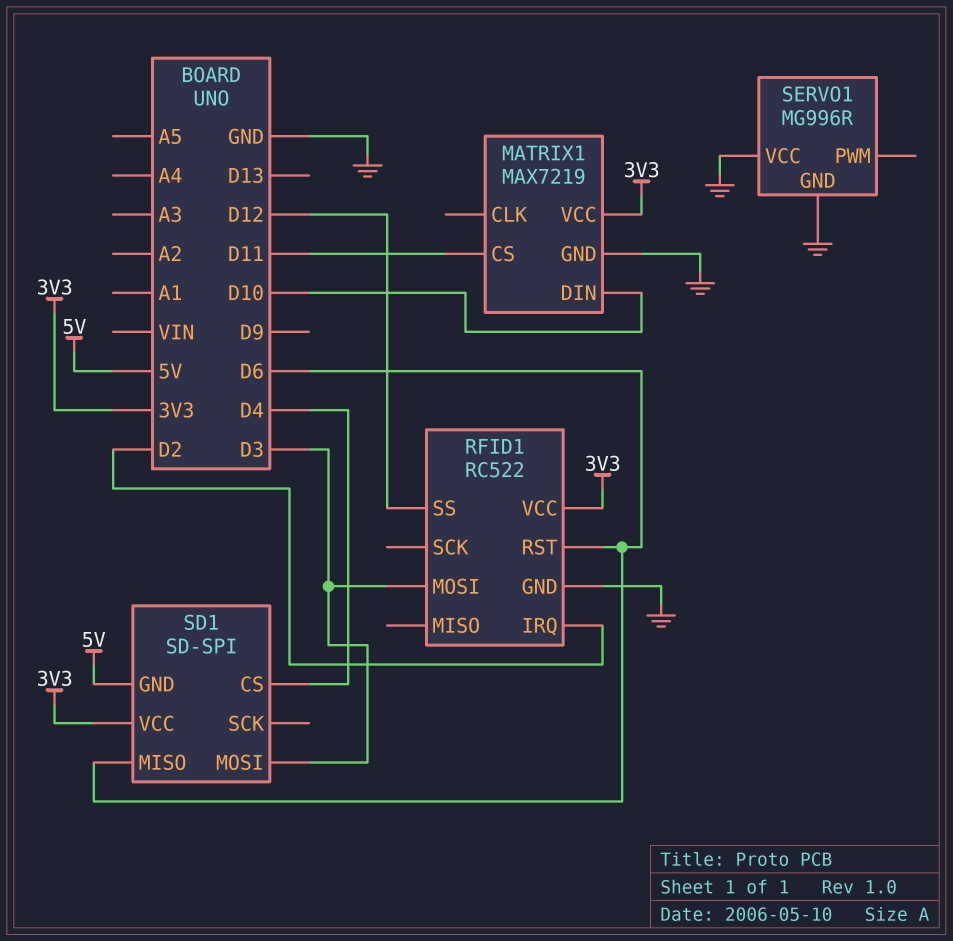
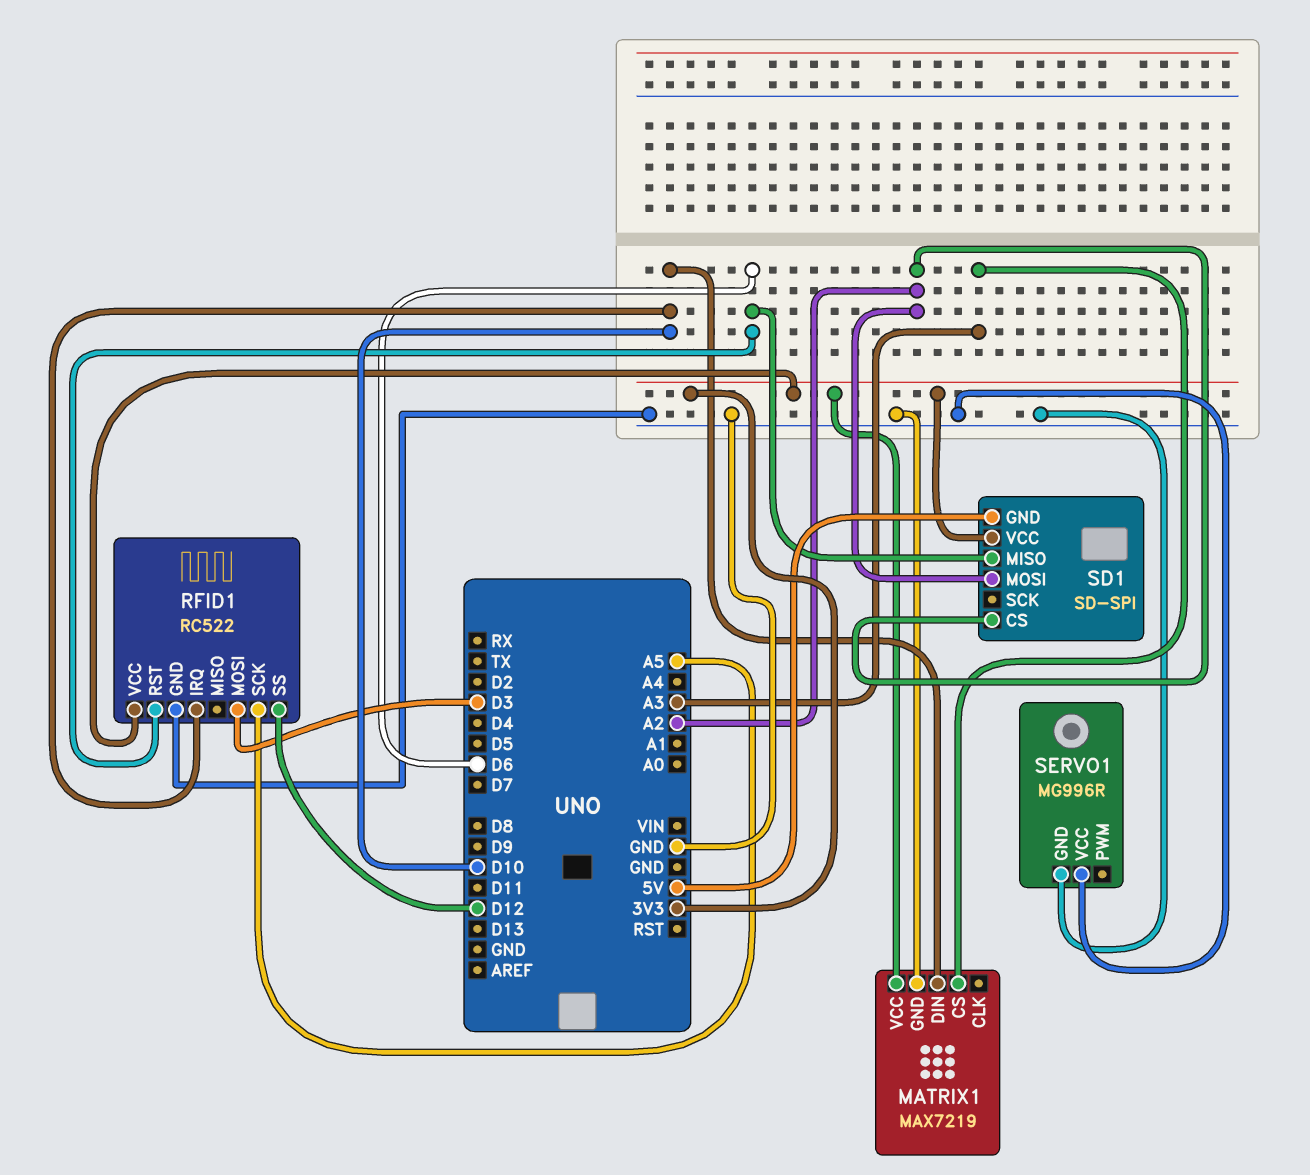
MATRIX1 pin CS: D11 -> A3
RFID1 pin IRQ: D2 -> D10
RFID1 pin SCK: none -> A5
SD1 pin CS: D4 -> A2
SD1 pin MOSI: D3 -> A2

